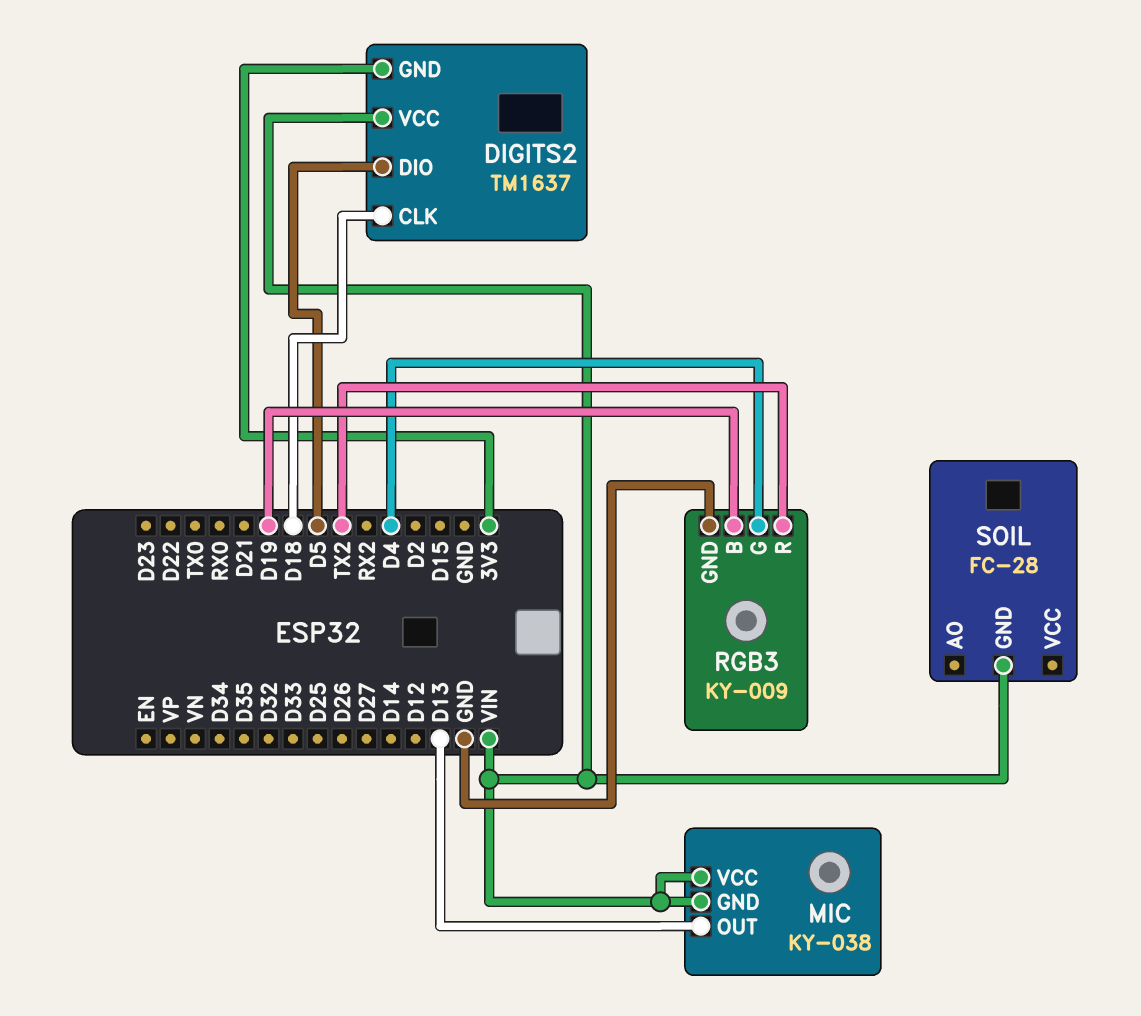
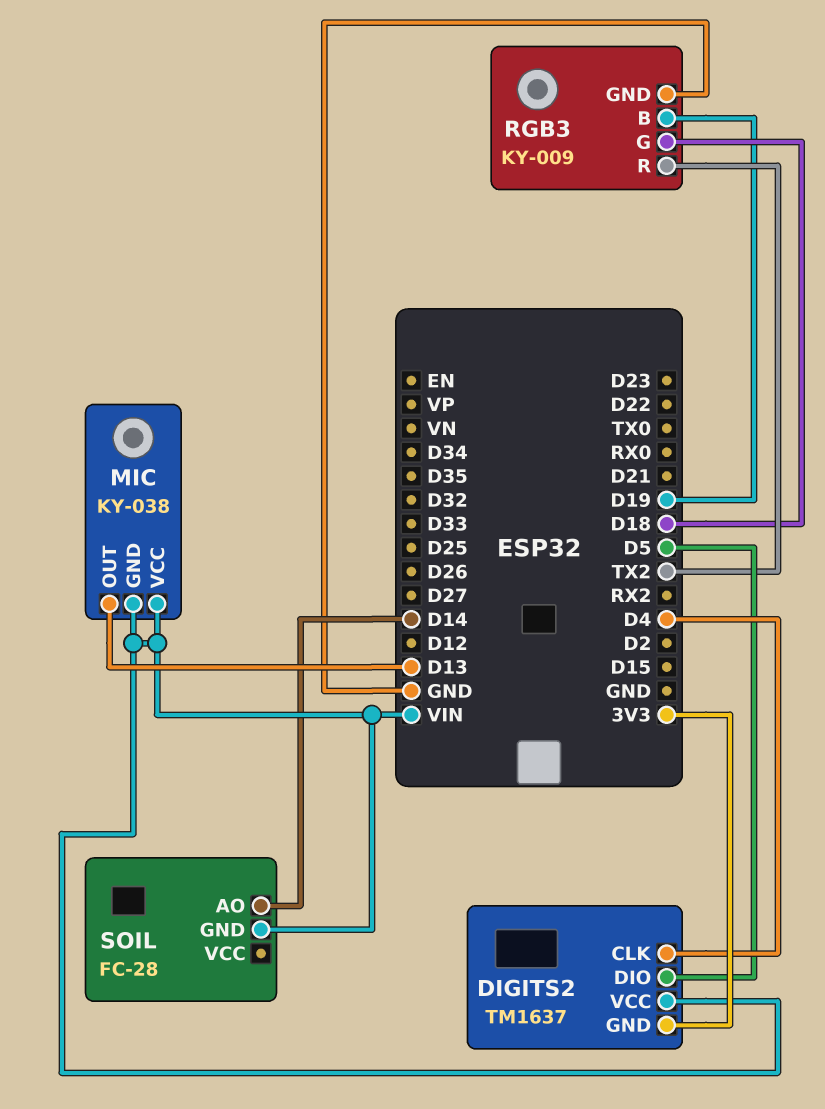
DIGITS2 pin CLK: D18 -> D4
RGB3 pin G: D4 -> D18
SOIL pin AO: none -> D14

